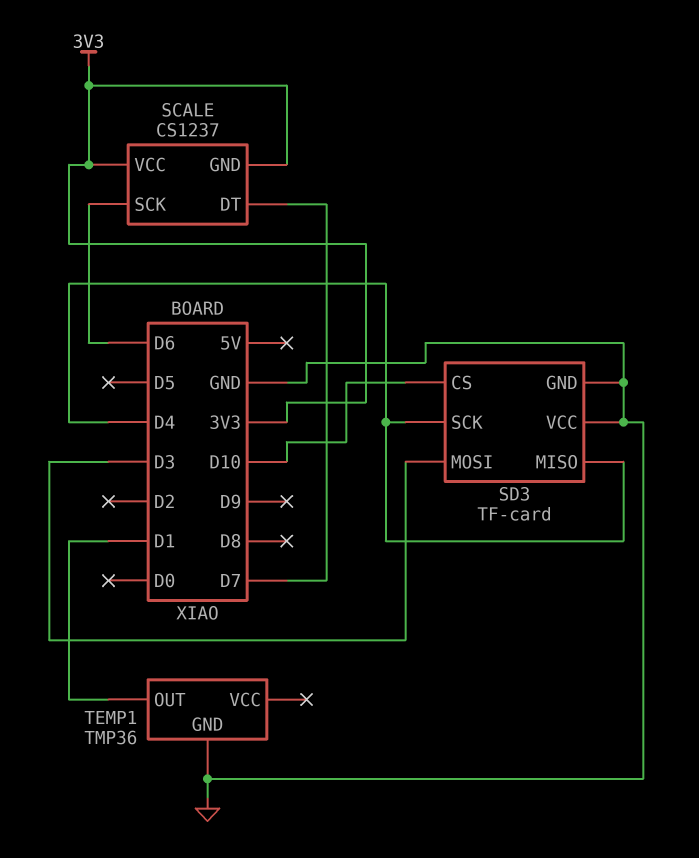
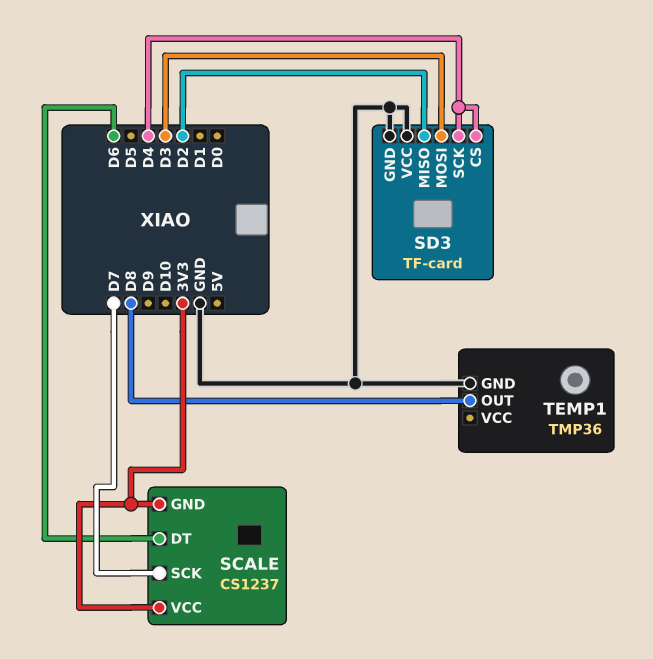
SCALE pin DT: D7 -> D6
SCALE pin SCK: D6 -> D7
SD3 pin CS: D10 -> D4
SD3 pin MISO: D4 -> D2
TEMP1 pin OUT: D1 -> D8

